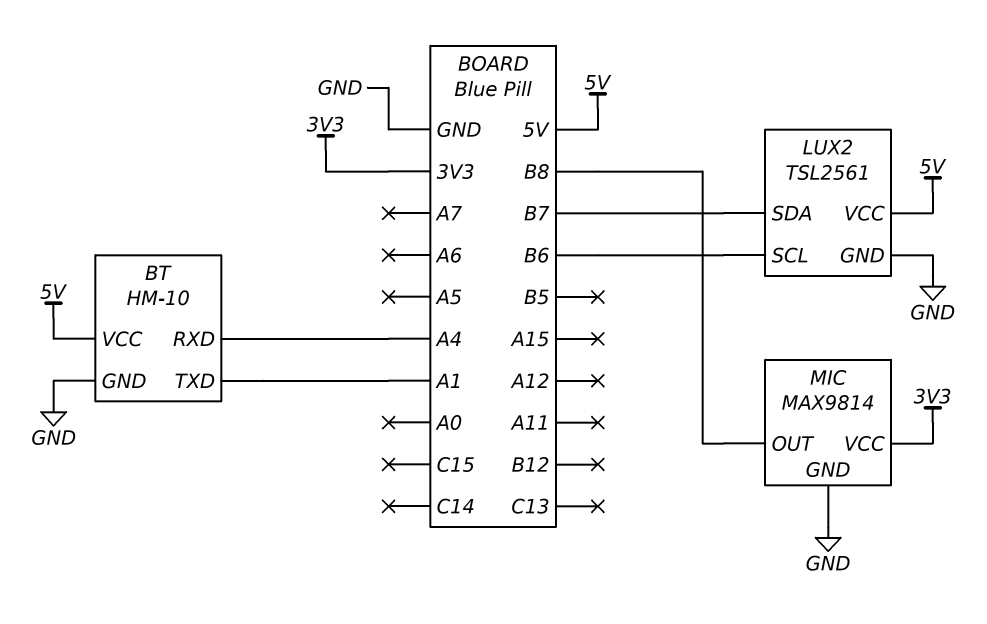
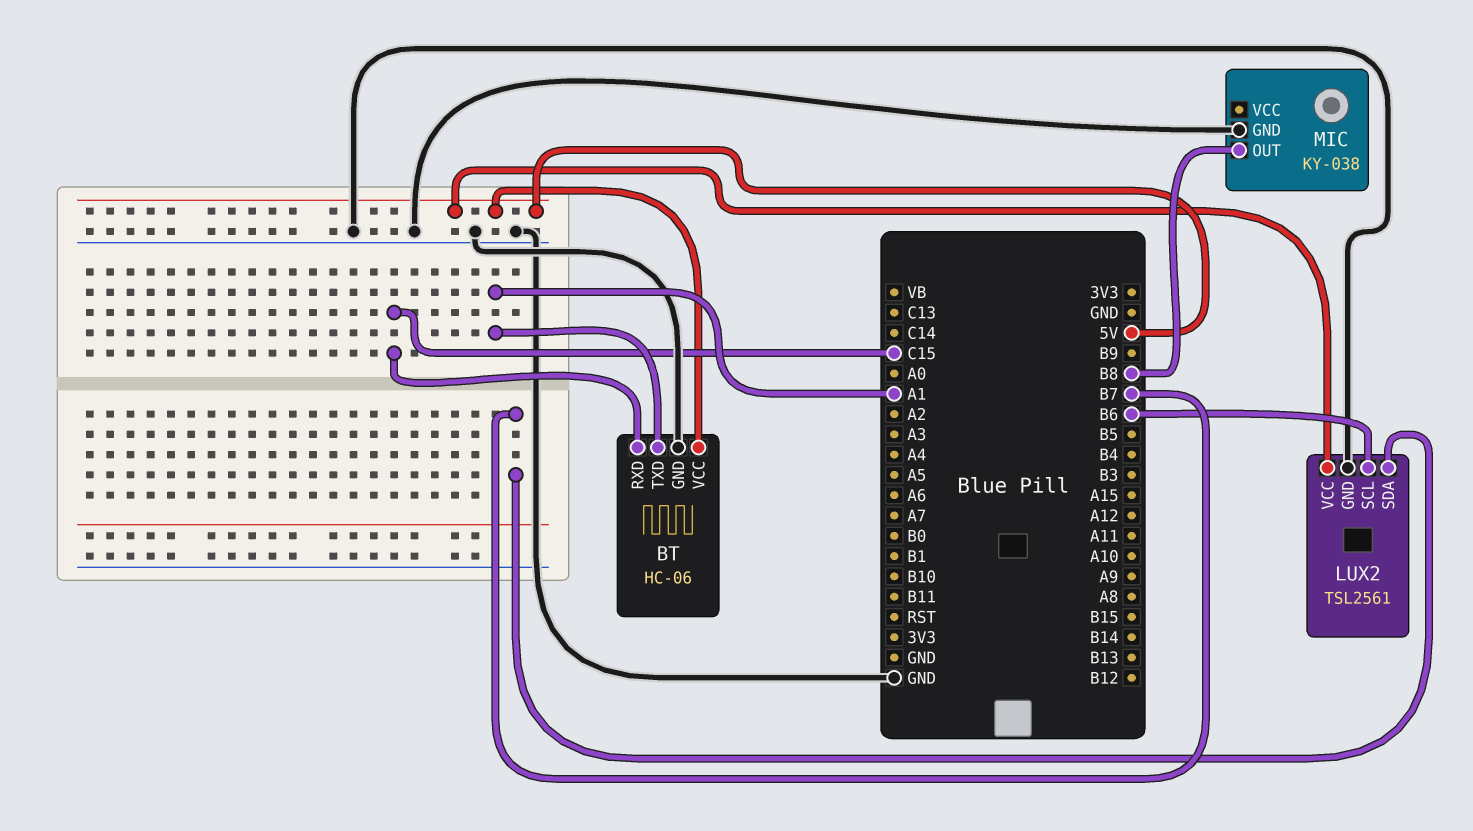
BT: HM-10 -> HC-06
BT pin RXD: A4 -> C15
MIC: MAX9814 -> KY-038
MIC pin VCC: 3V3 -> none

